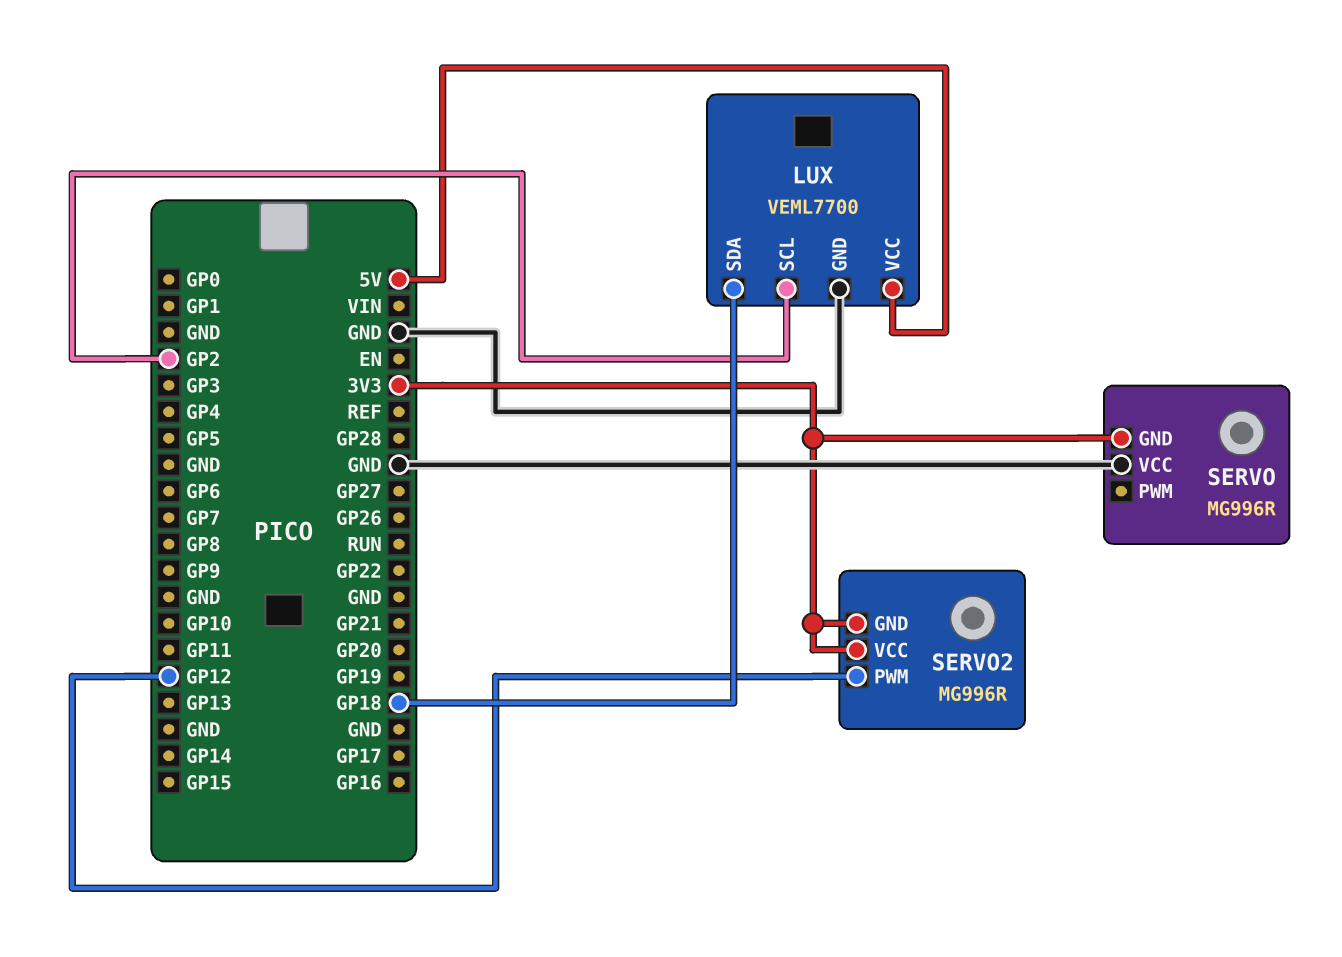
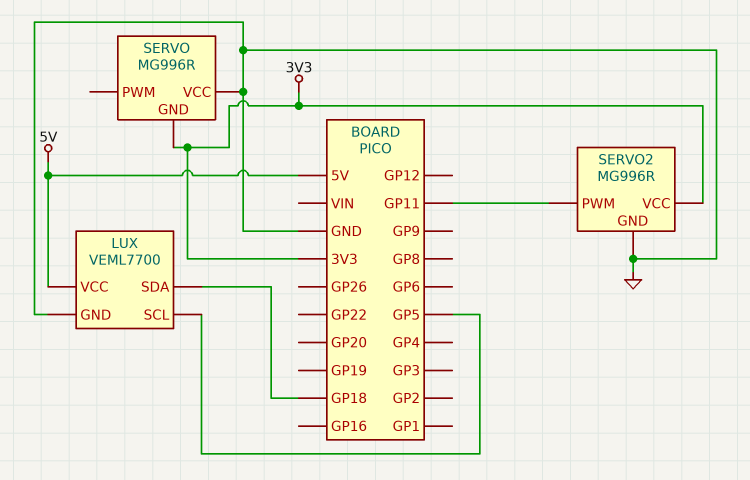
LUX pin SCL: GP2 -> GP5
SERVO2 pin GND: 3V3 -> GND
SERVO2 pin PWM: GP12 -> GP11

